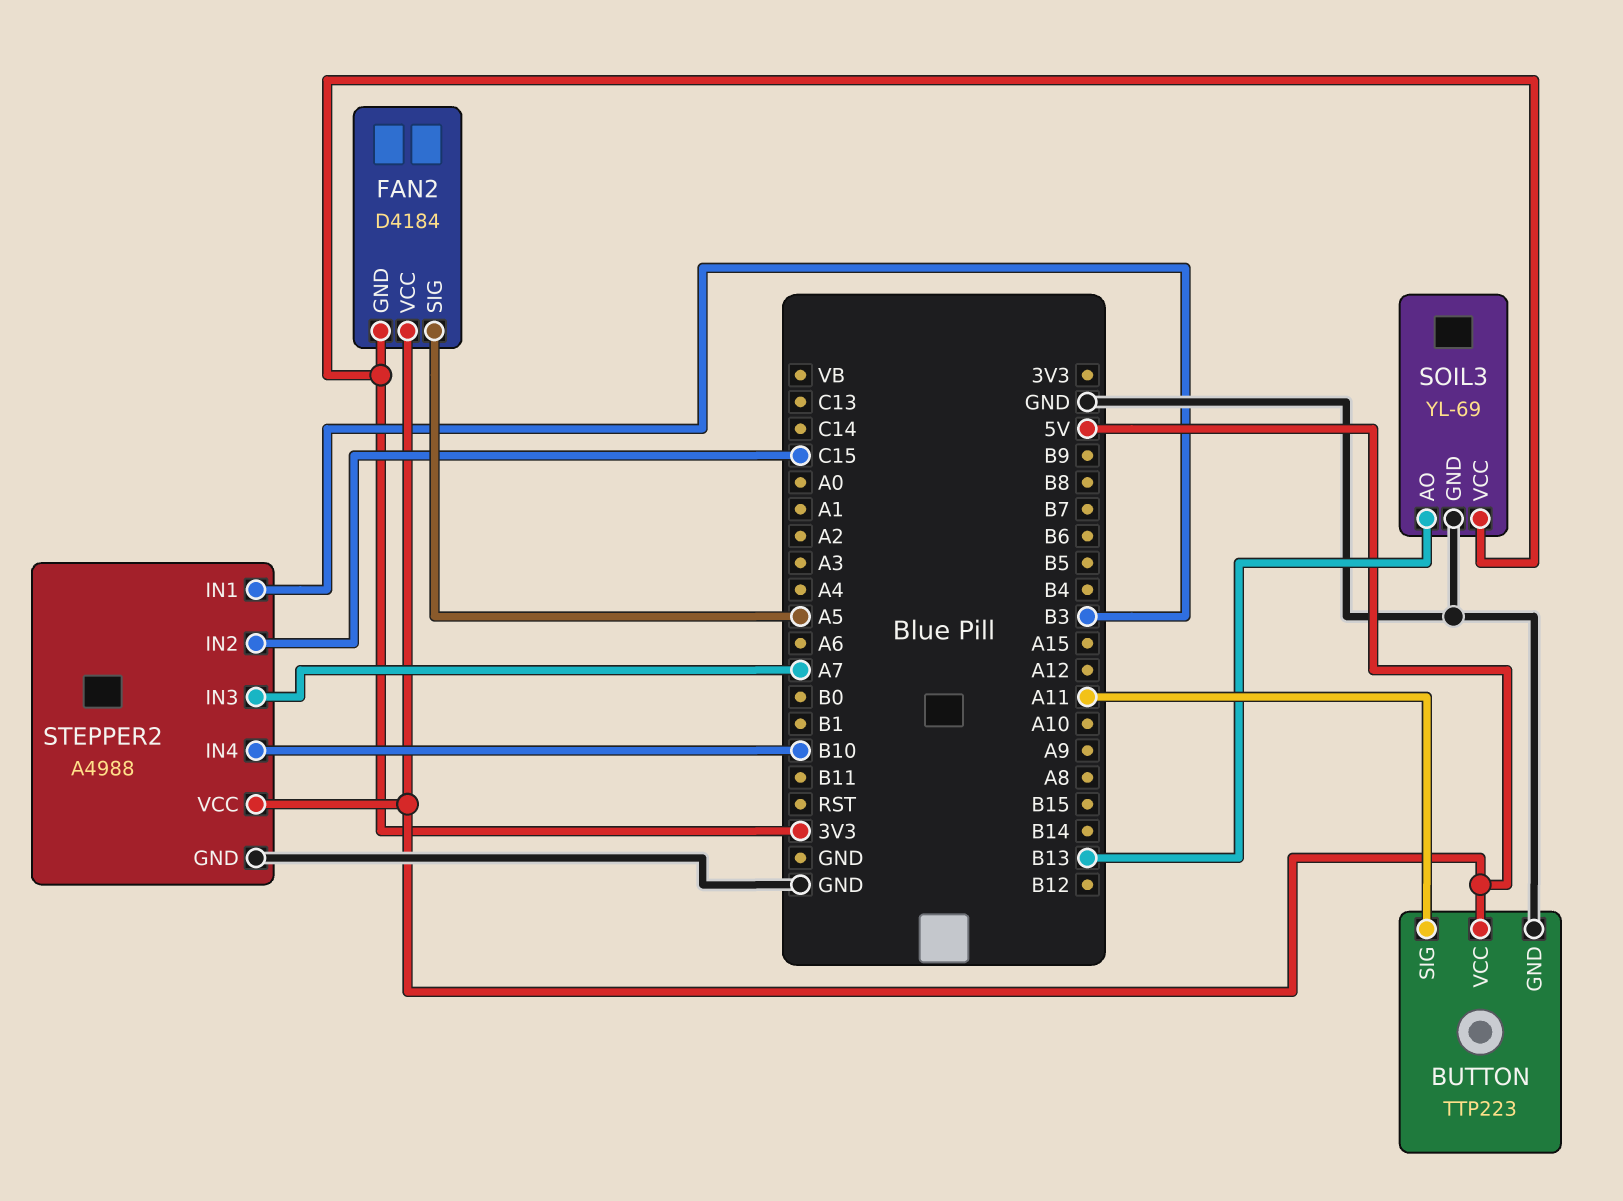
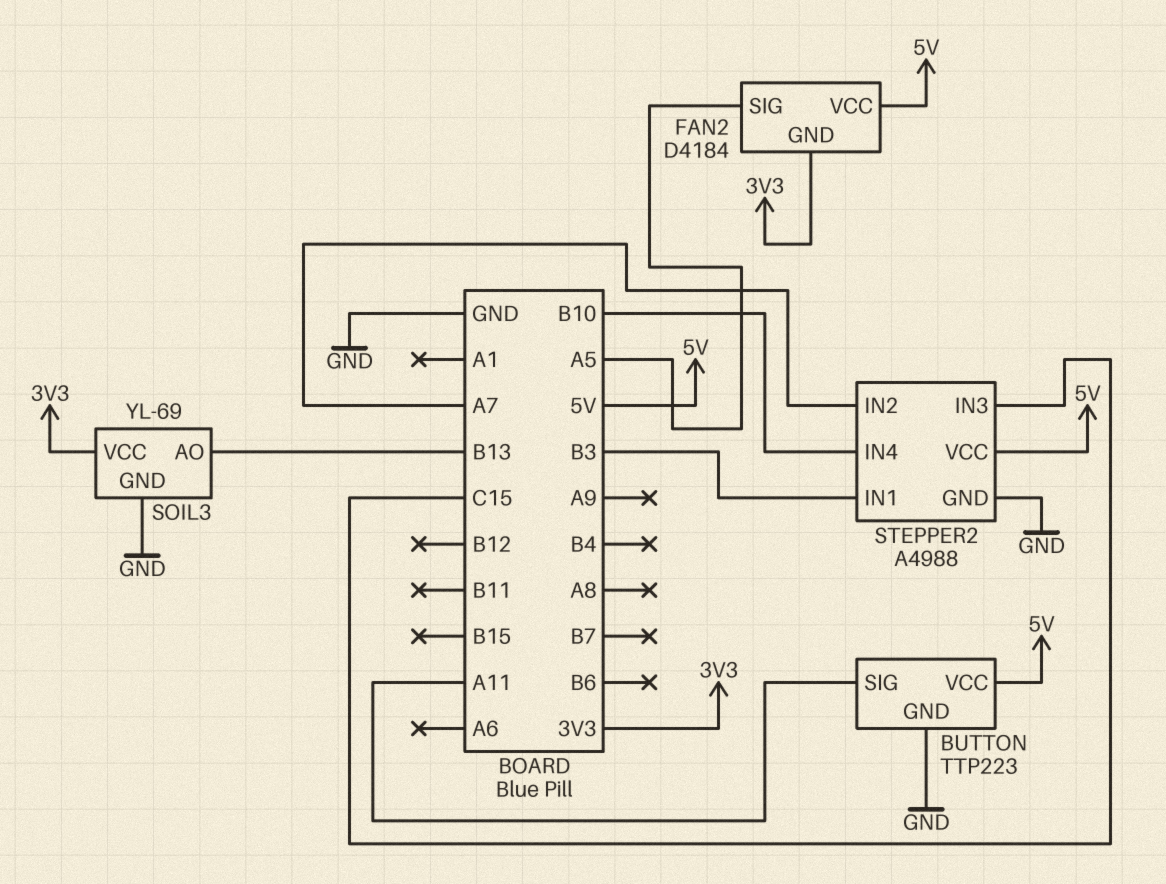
STEPPER2 pin IN2: C15 -> A7
STEPPER2 pin IN3: A7 -> C15

